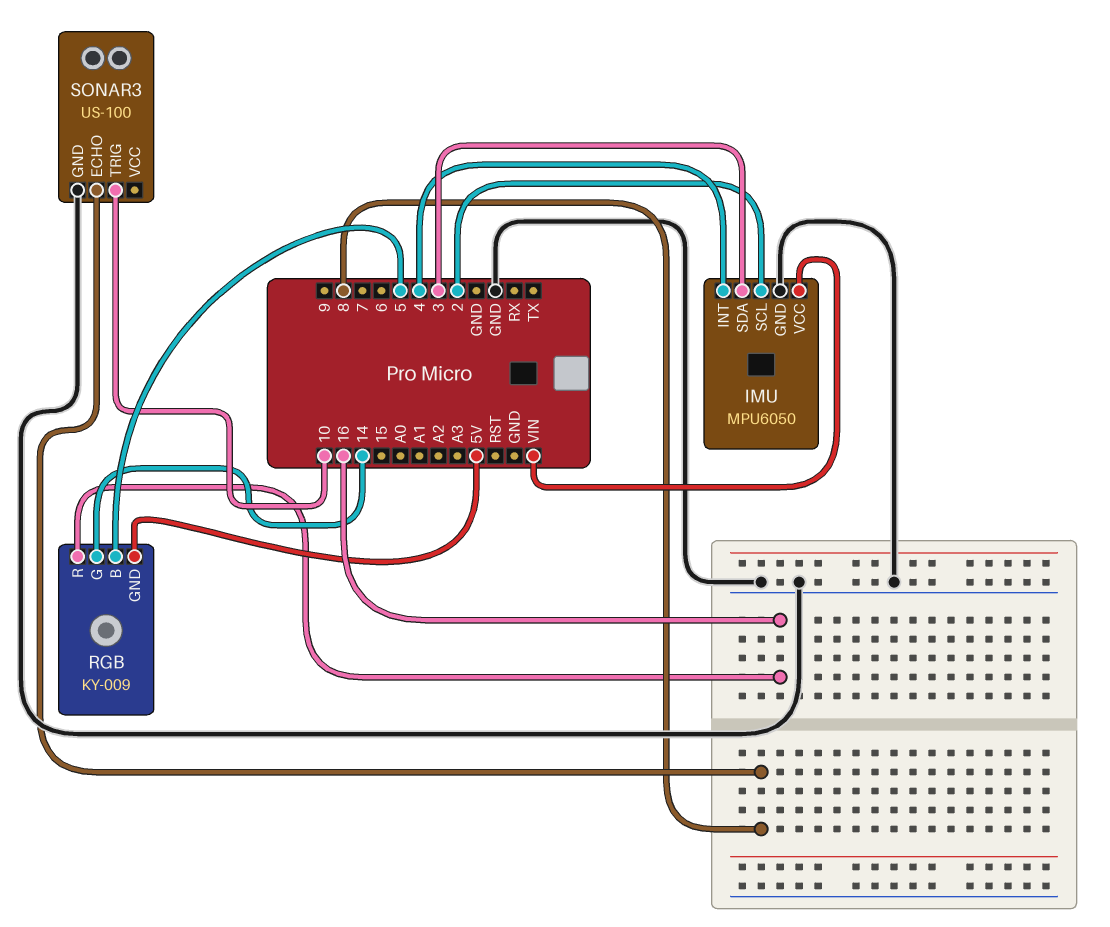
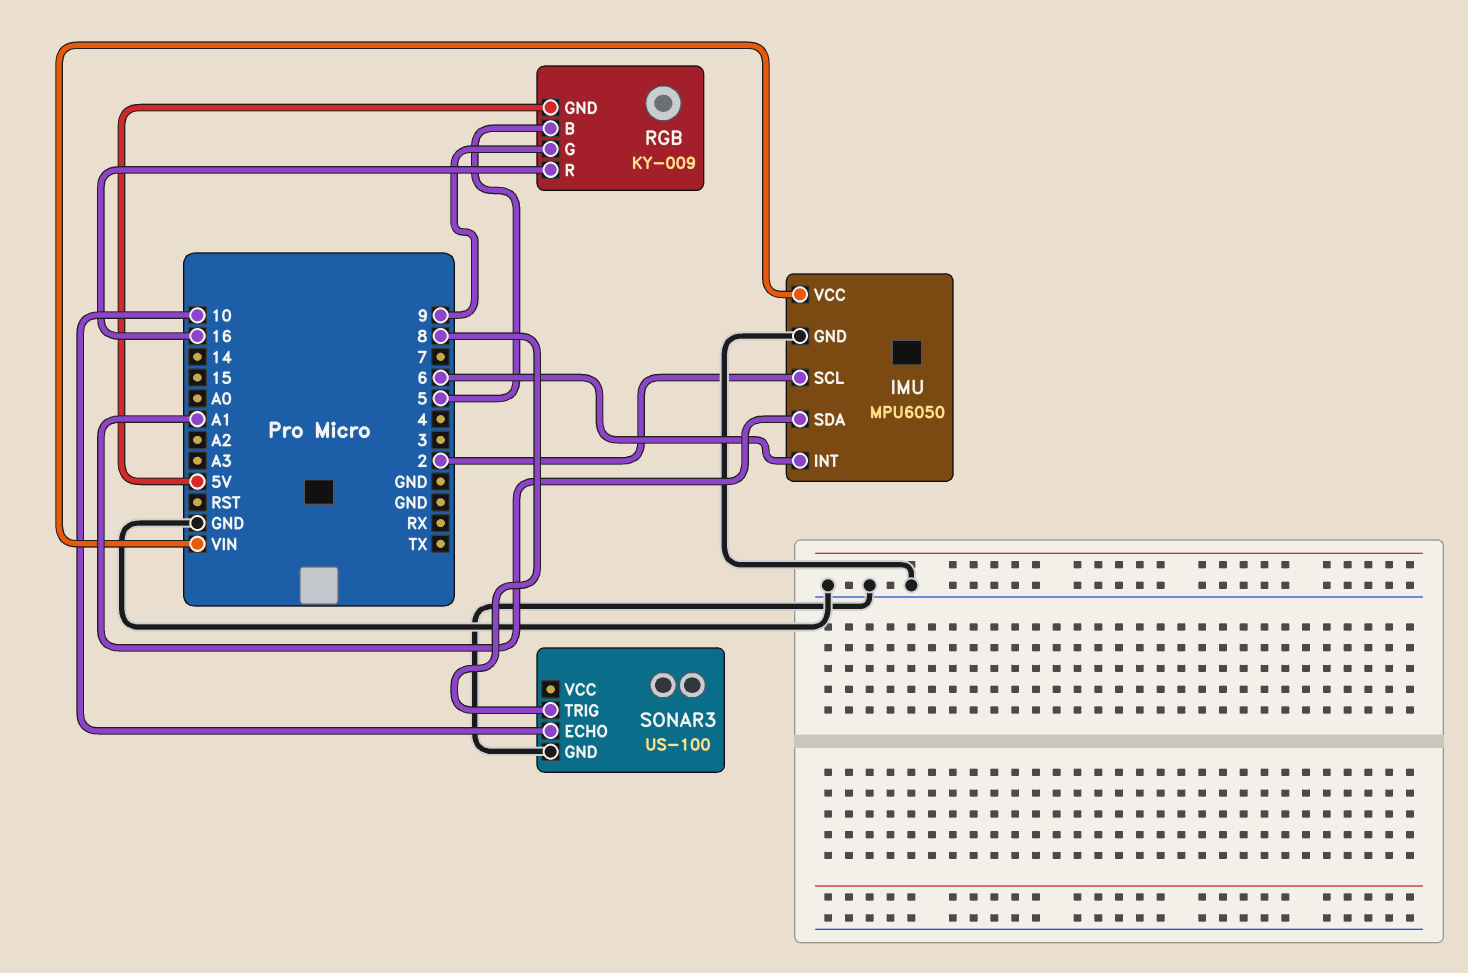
IMU pin INT: 4 -> 6
IMU pin SDA: 3 -> A1
RGB pin G: 14 -> 9
SONAR3 pin ECHO: 8 -> 10
SONAR3 pin TRIG: 10 -> 8

